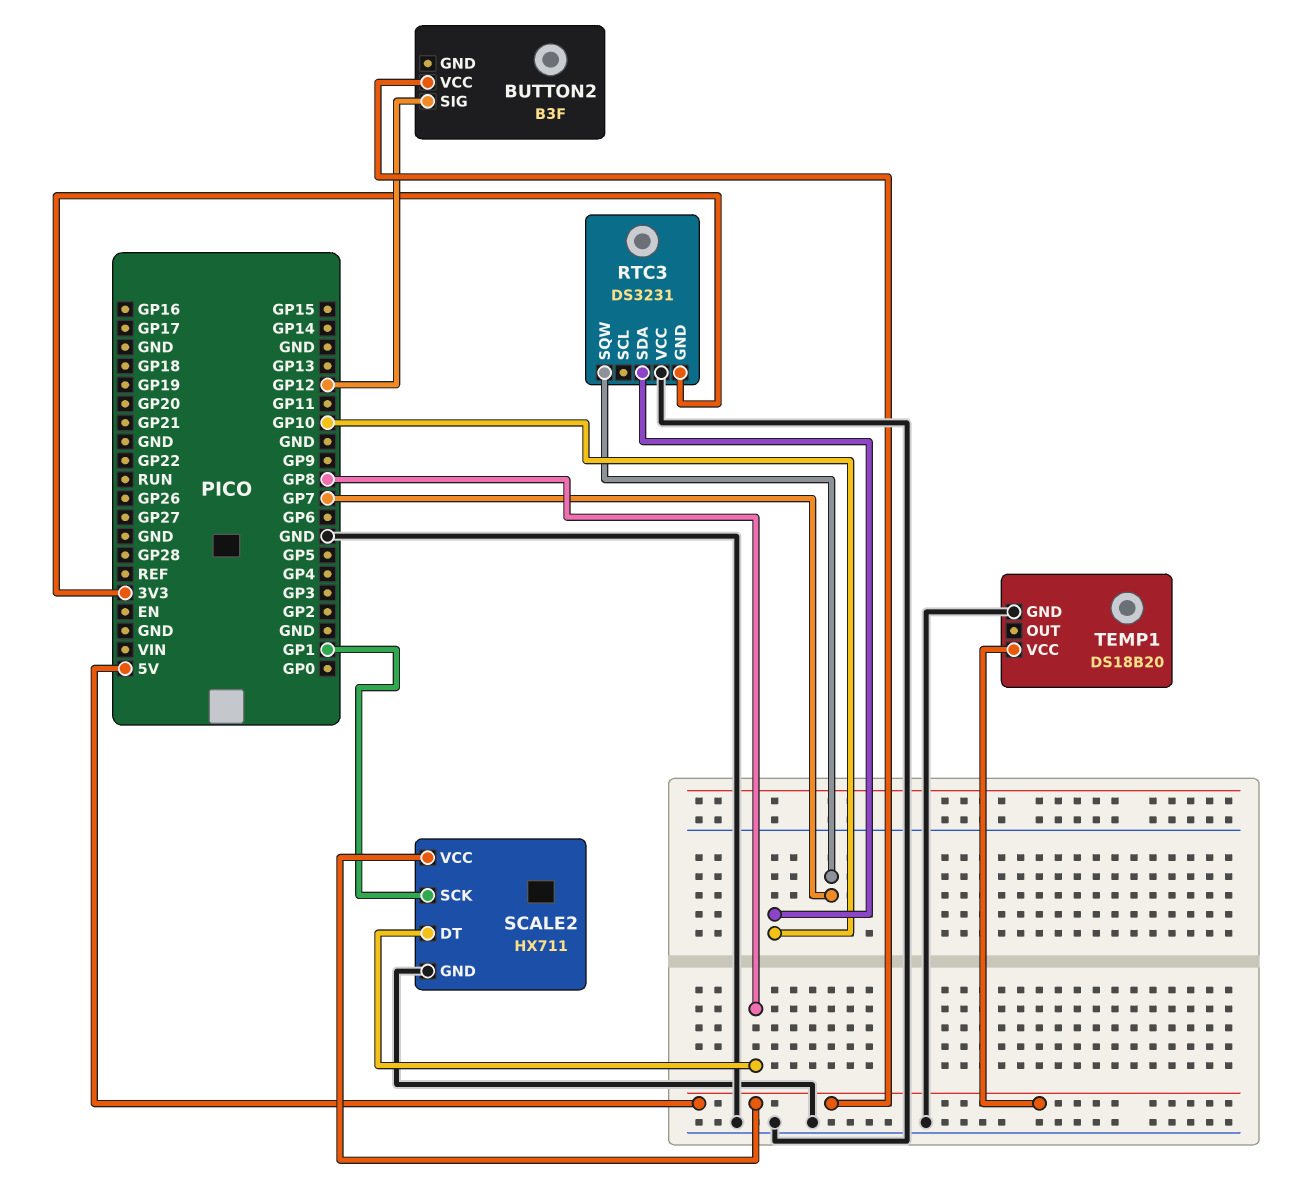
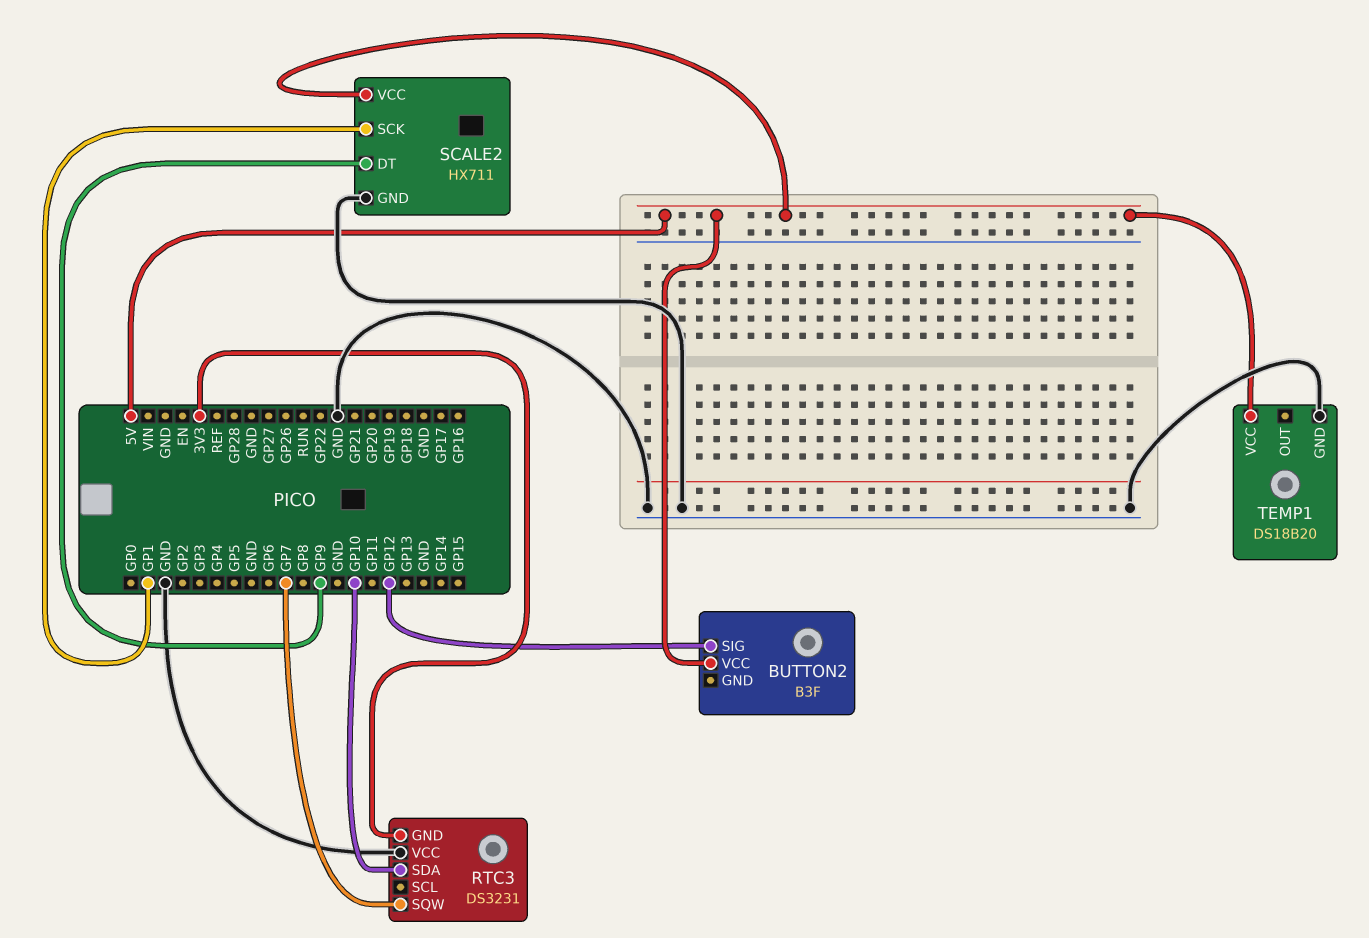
SCALE2 pin DT: GP8 -> GP9

